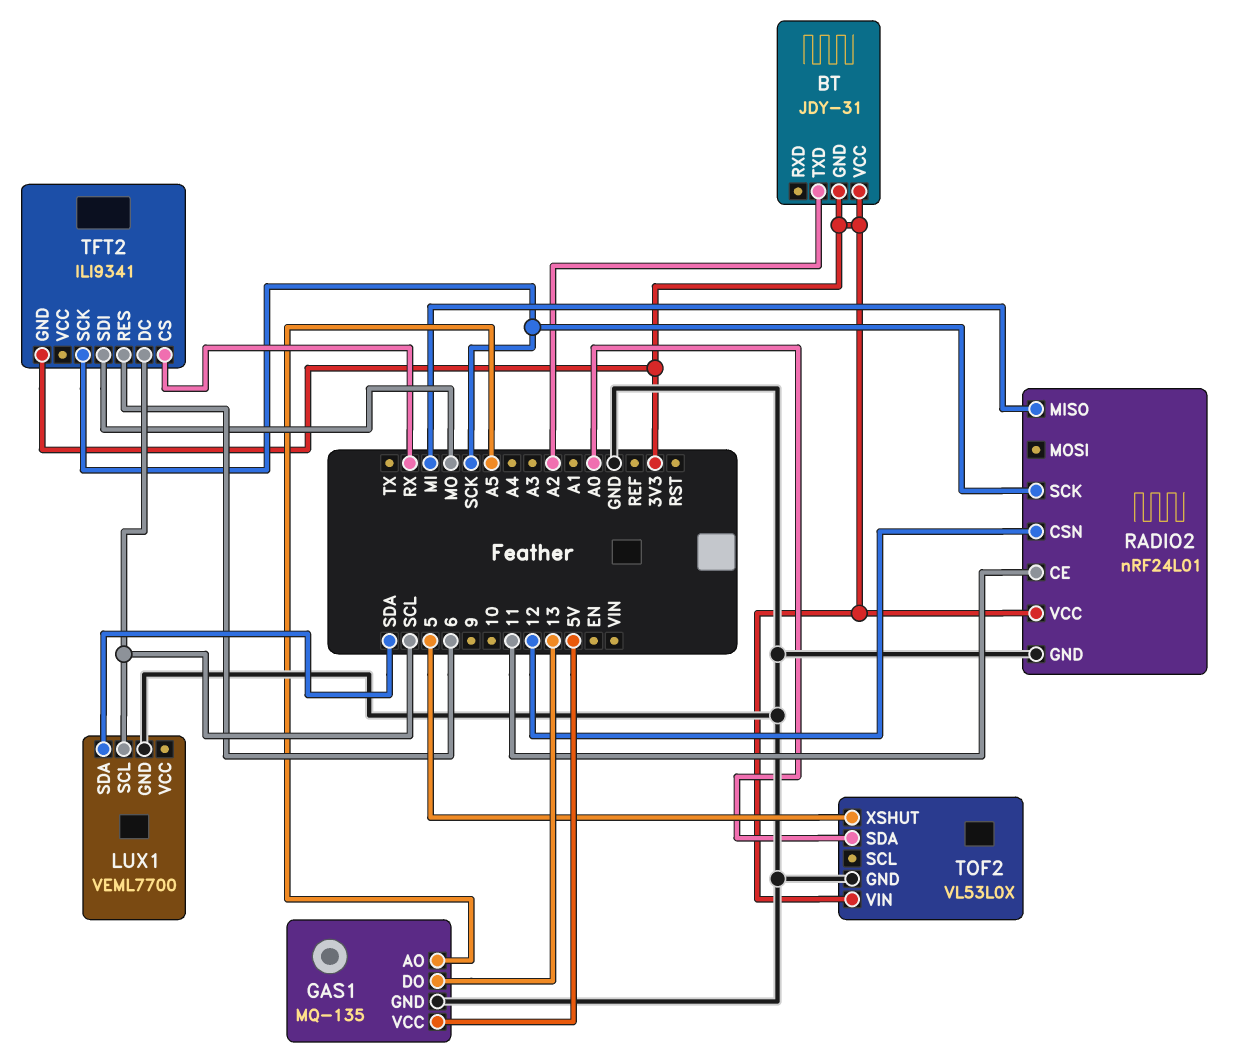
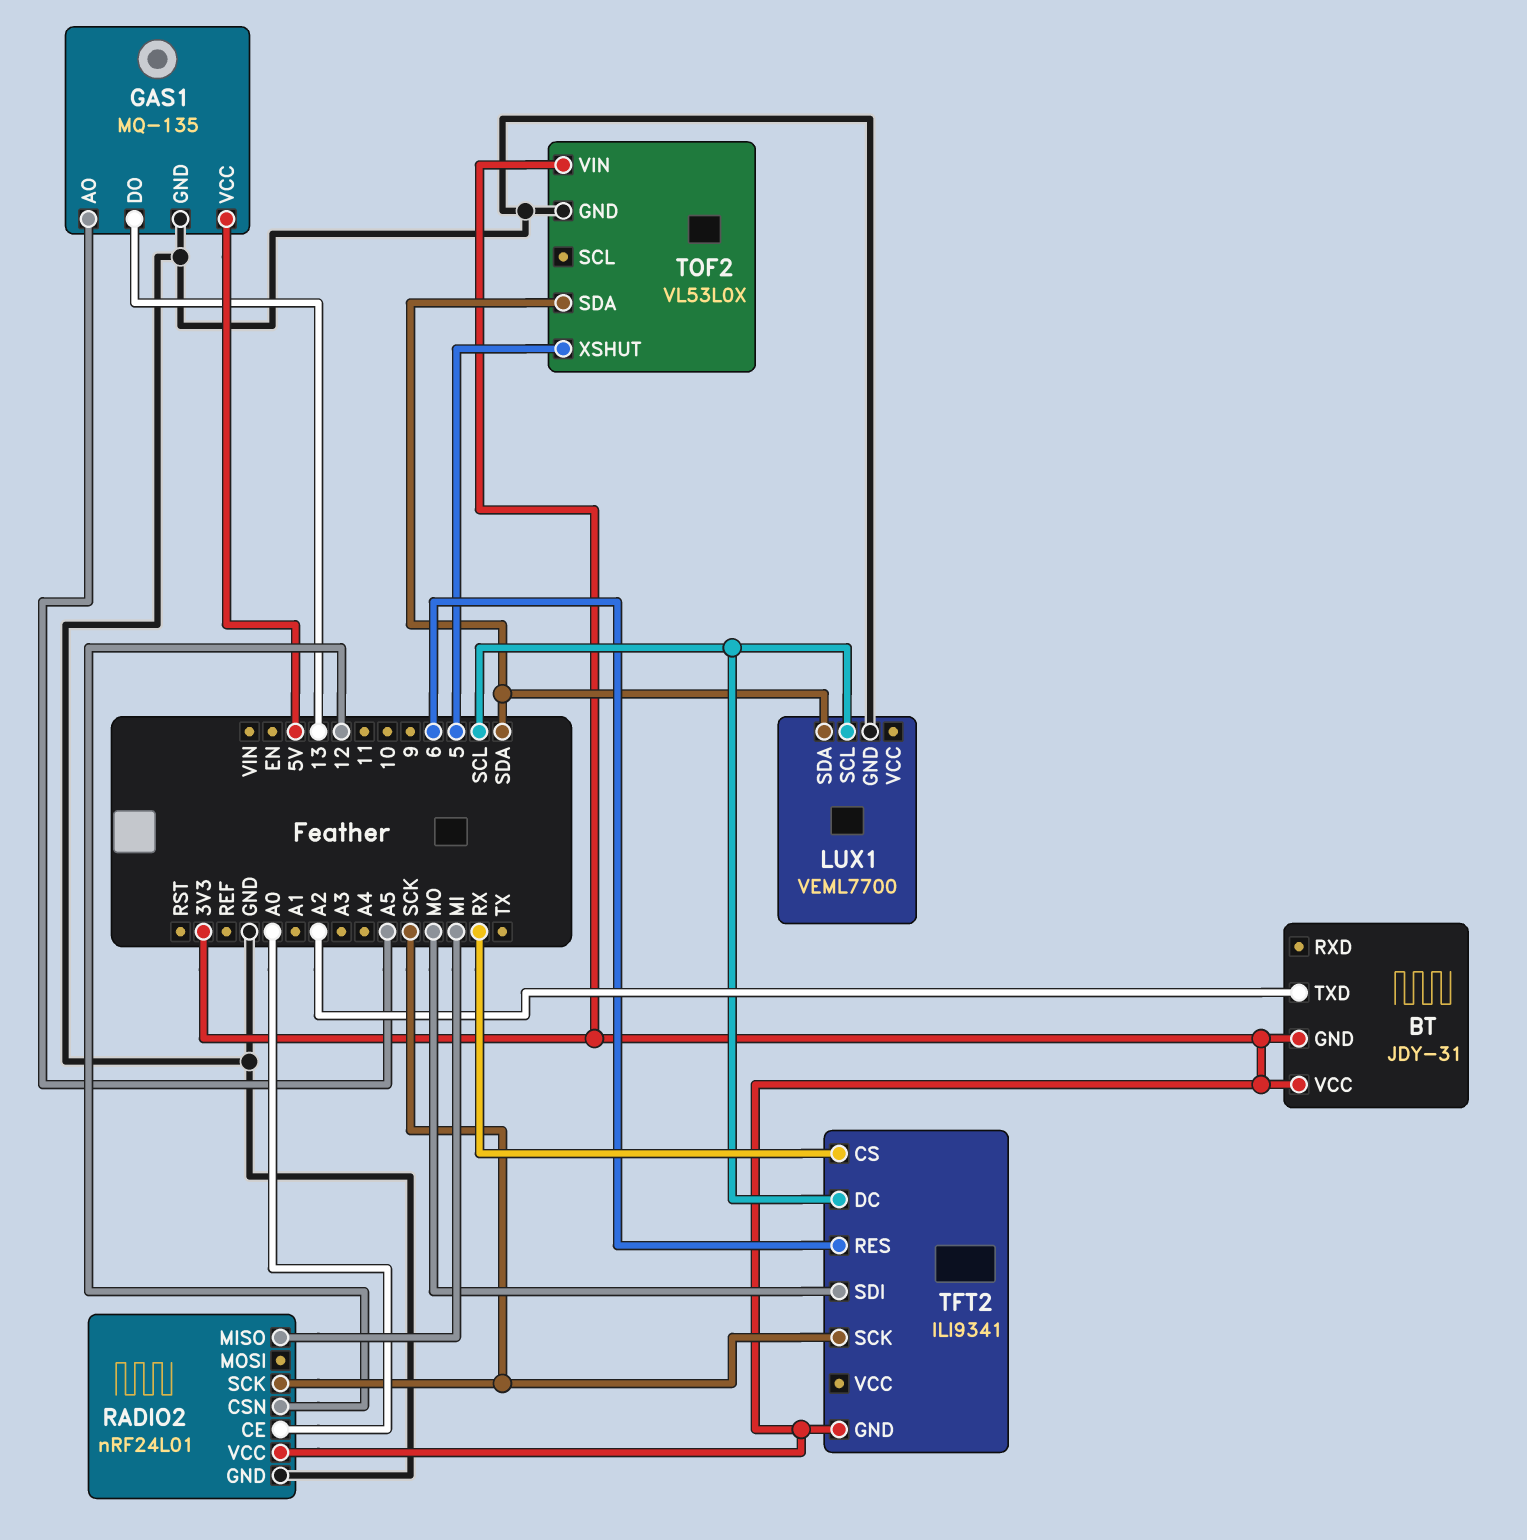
RADIO2 pin CE: 11 -> A0
TOF2 pin SDA: A0 -> SDA

